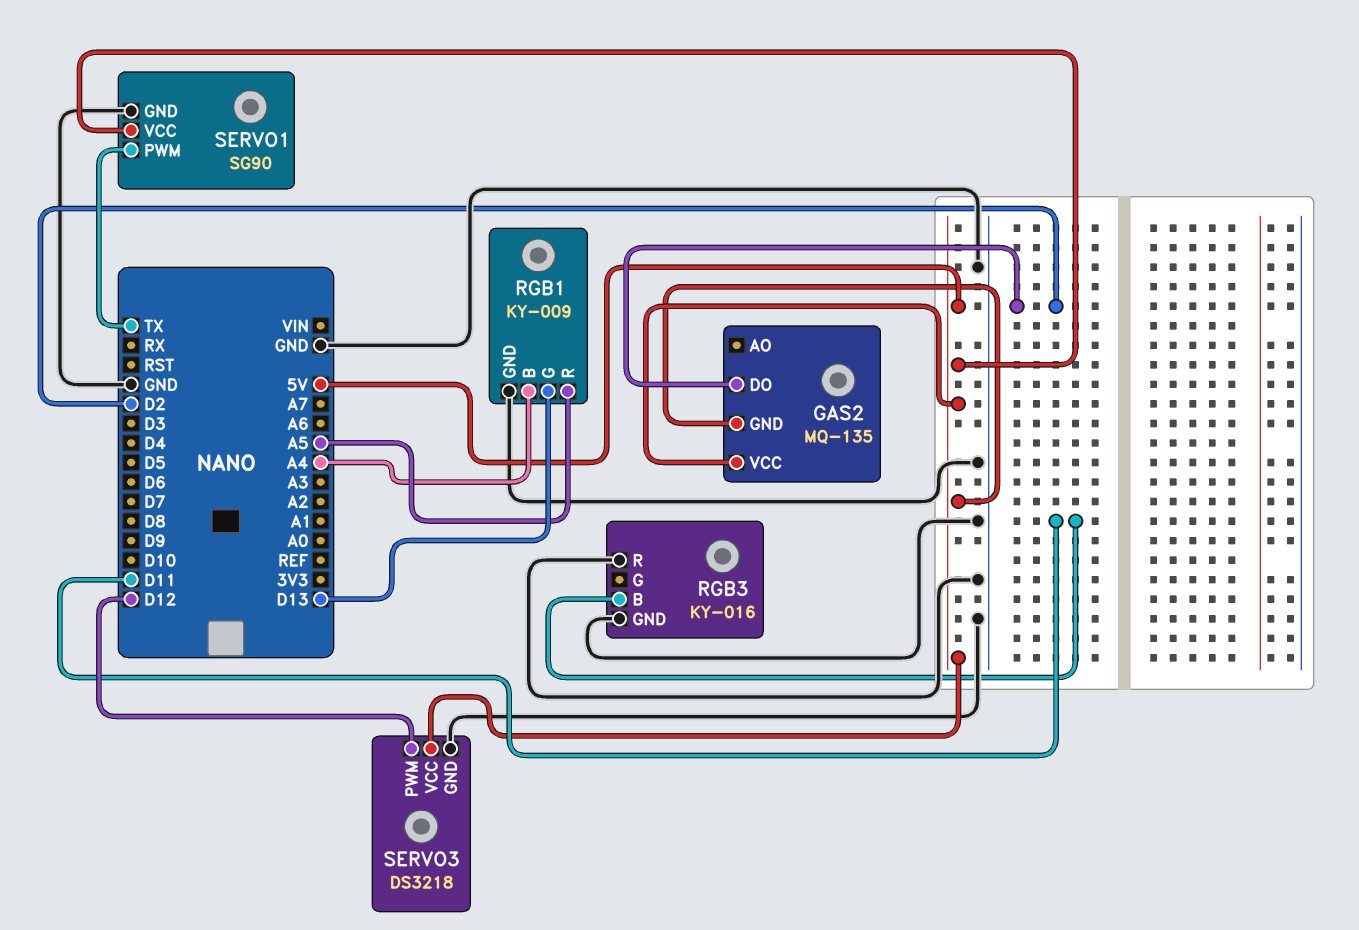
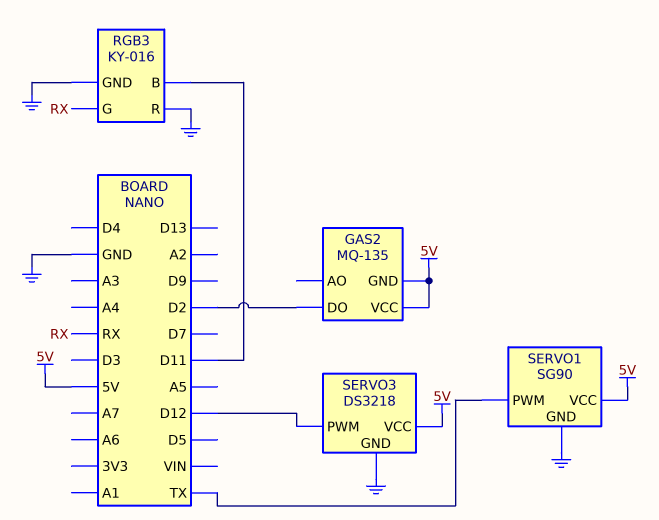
RGB1: KY-009 -> none
RGB1 pin B: A4 -> none
RGB1 pin G: D13 -> none
RGB1 pin GND: GND -> none
RGB1 pin R: A5 -> none
RGB3 pin G: none -> RX

